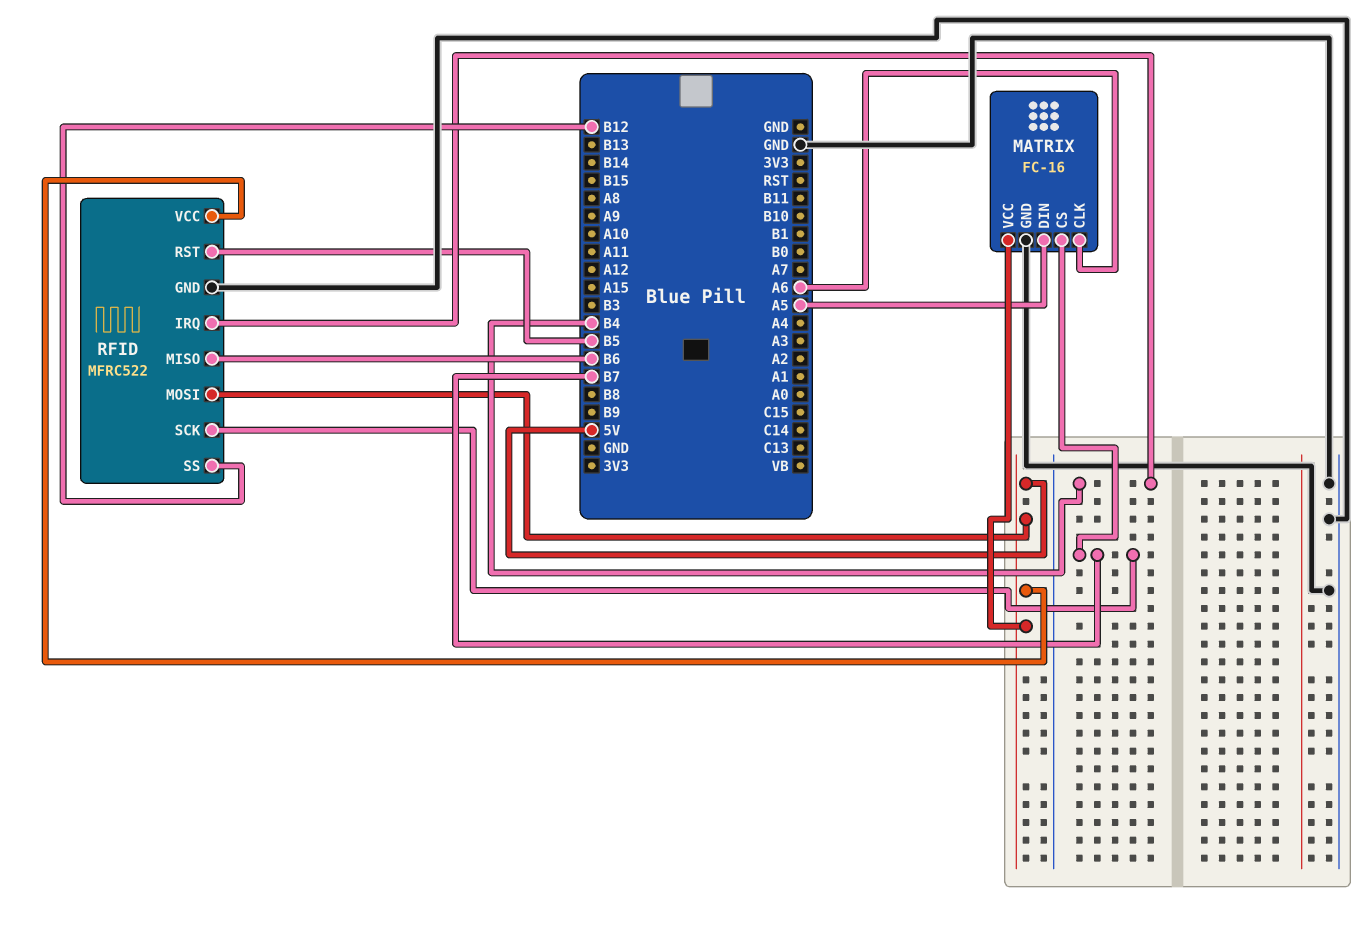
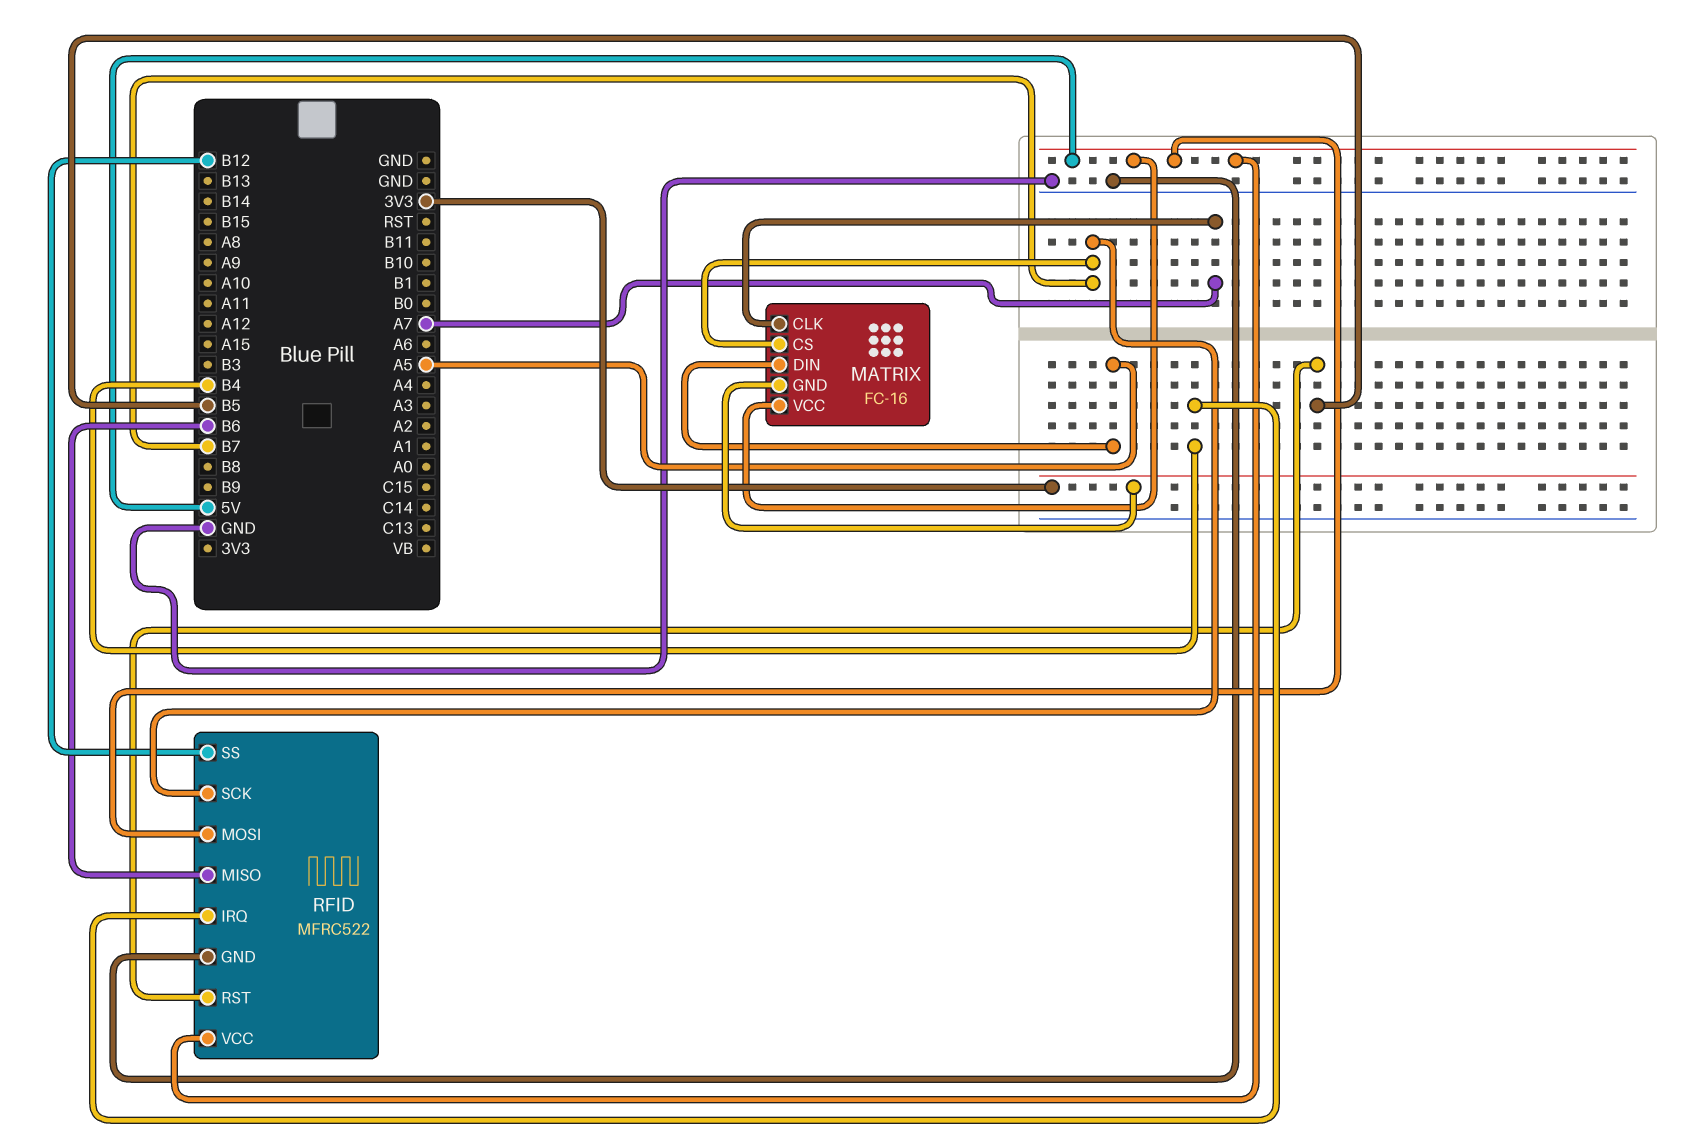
MATRIX pin CLK: A6 -> A7
MATRIX pin GND: GND -> 3V3

